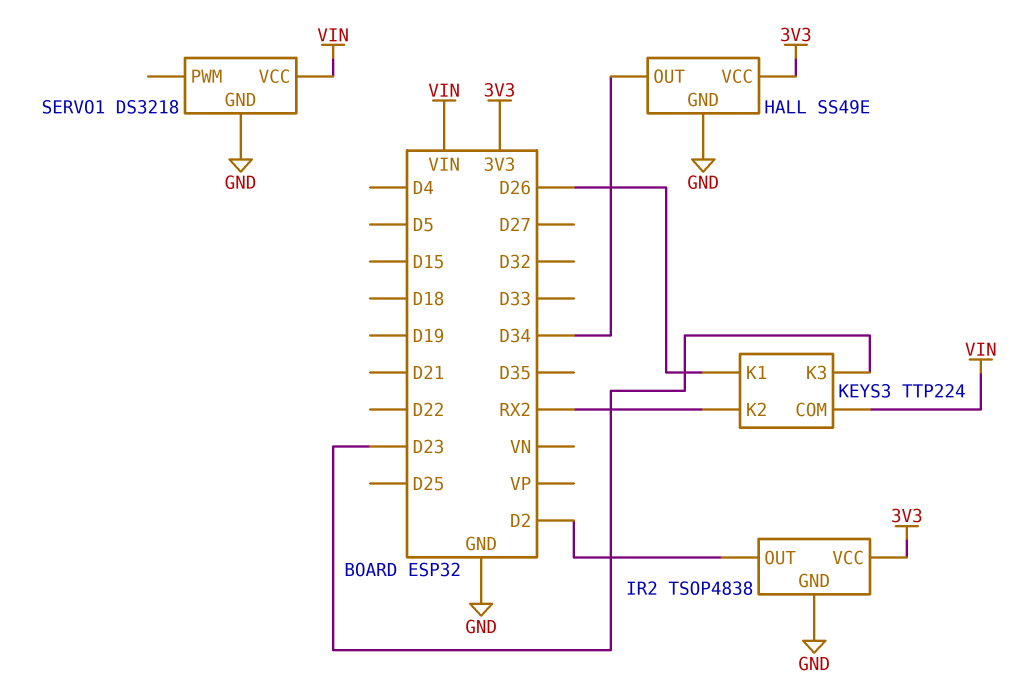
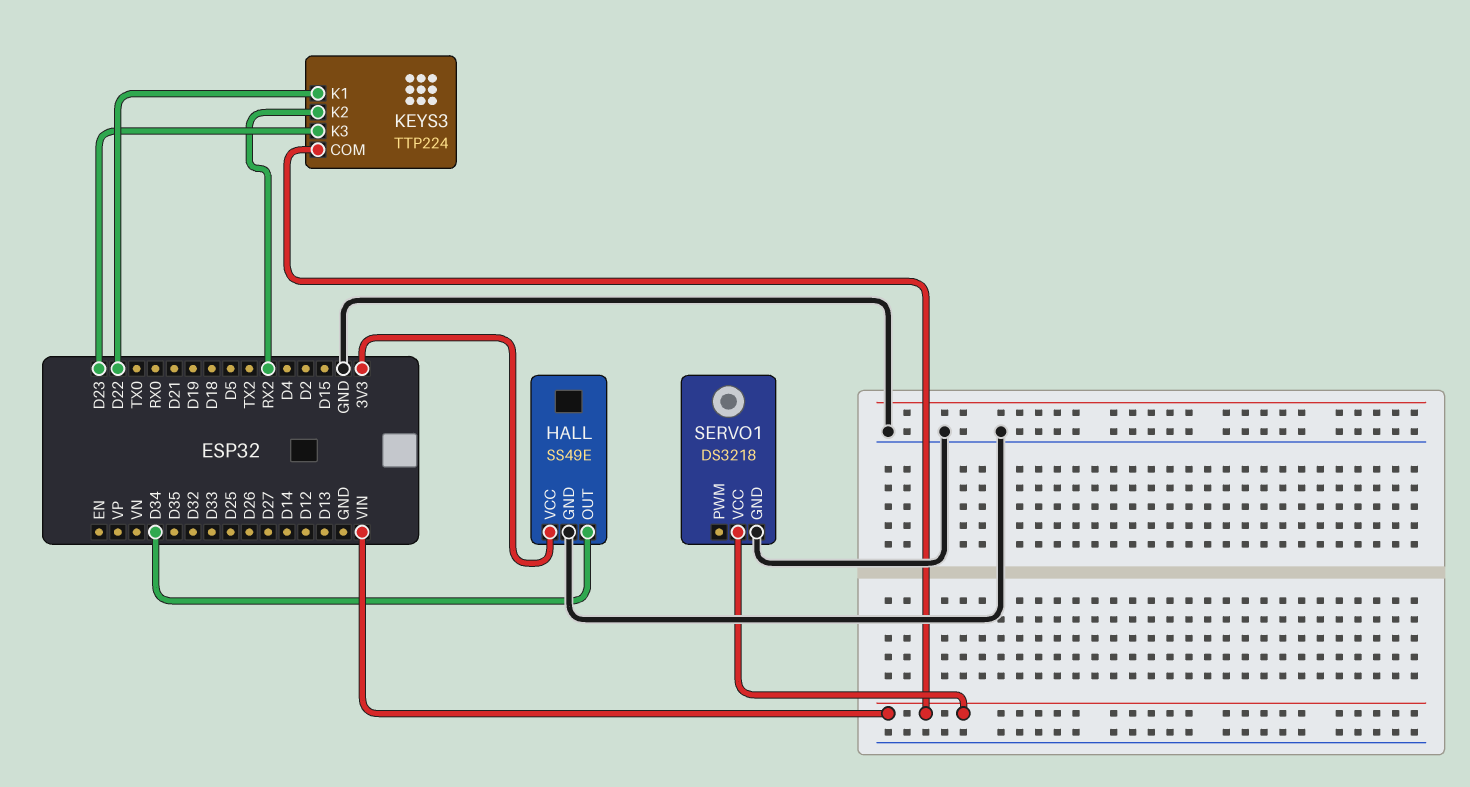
IR2: TSOP4838 -> none
IR2 pin GND: GND -> none
IR2 pin OUT: D2 -> none
IR2 pin VCC: 3V3 -> none
KEYS3 pin K1: D26 -> D22

